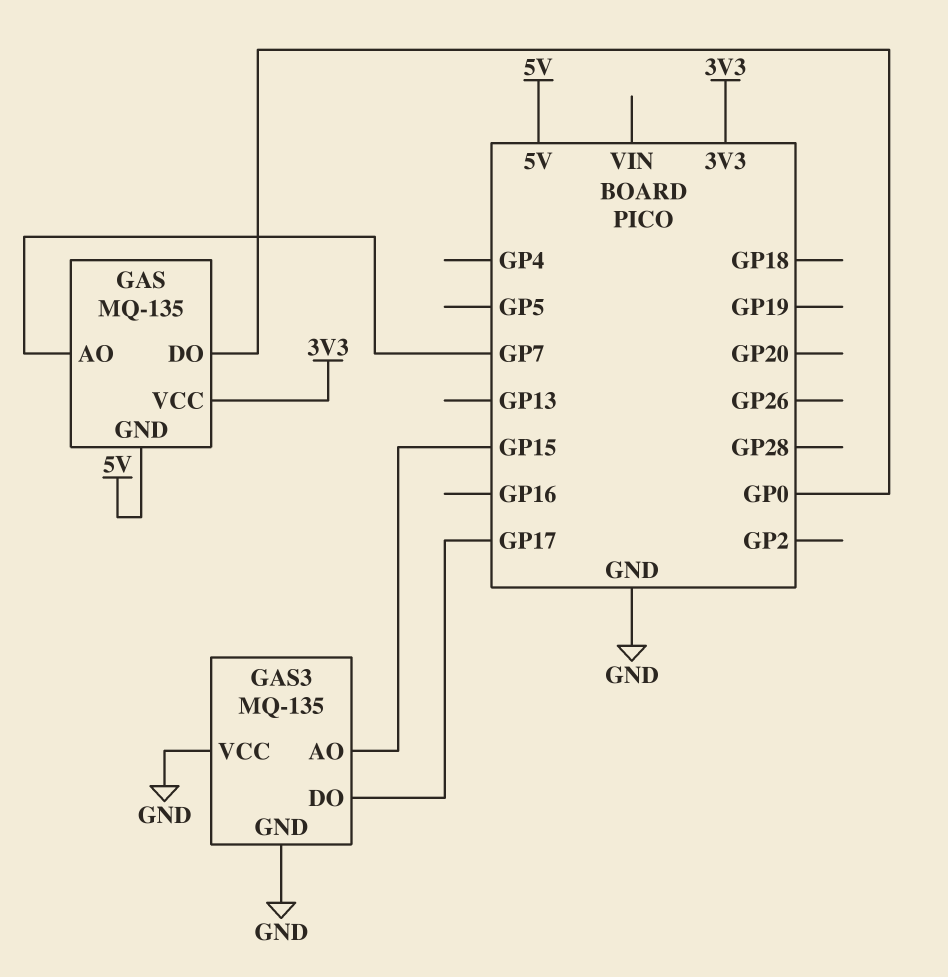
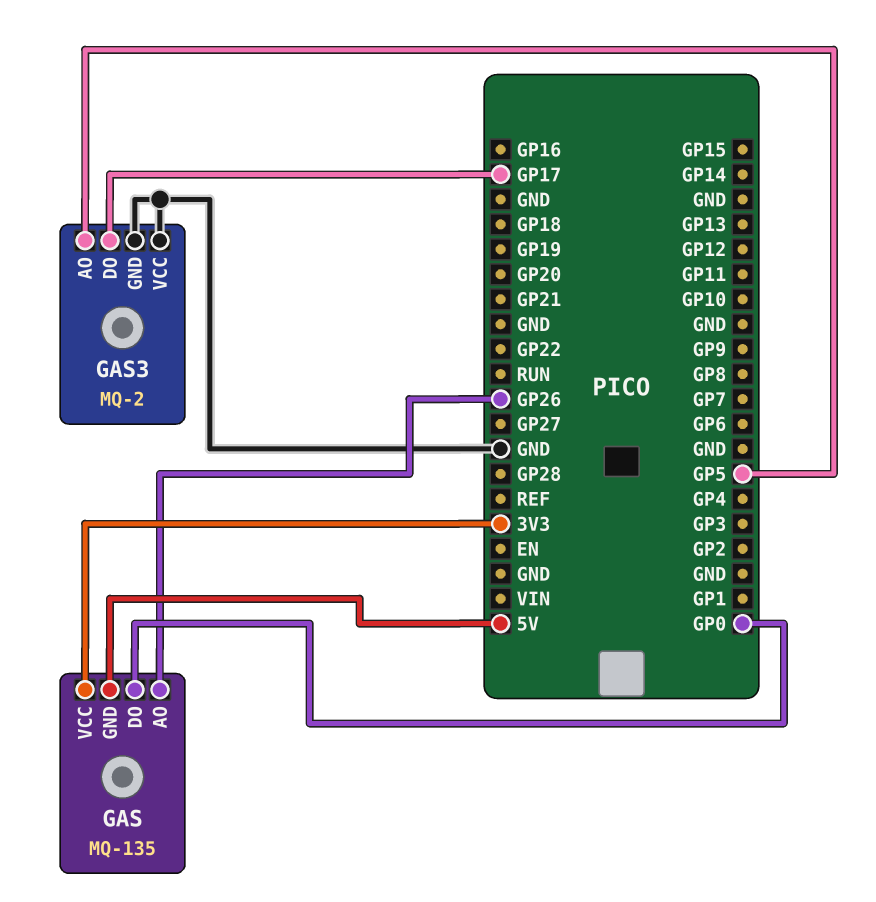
GAS pin AO: GP7 -> GP26
GAS3: MQ-135 -> MQ-2
GAS3 pin AO: GP15 -> GP5

